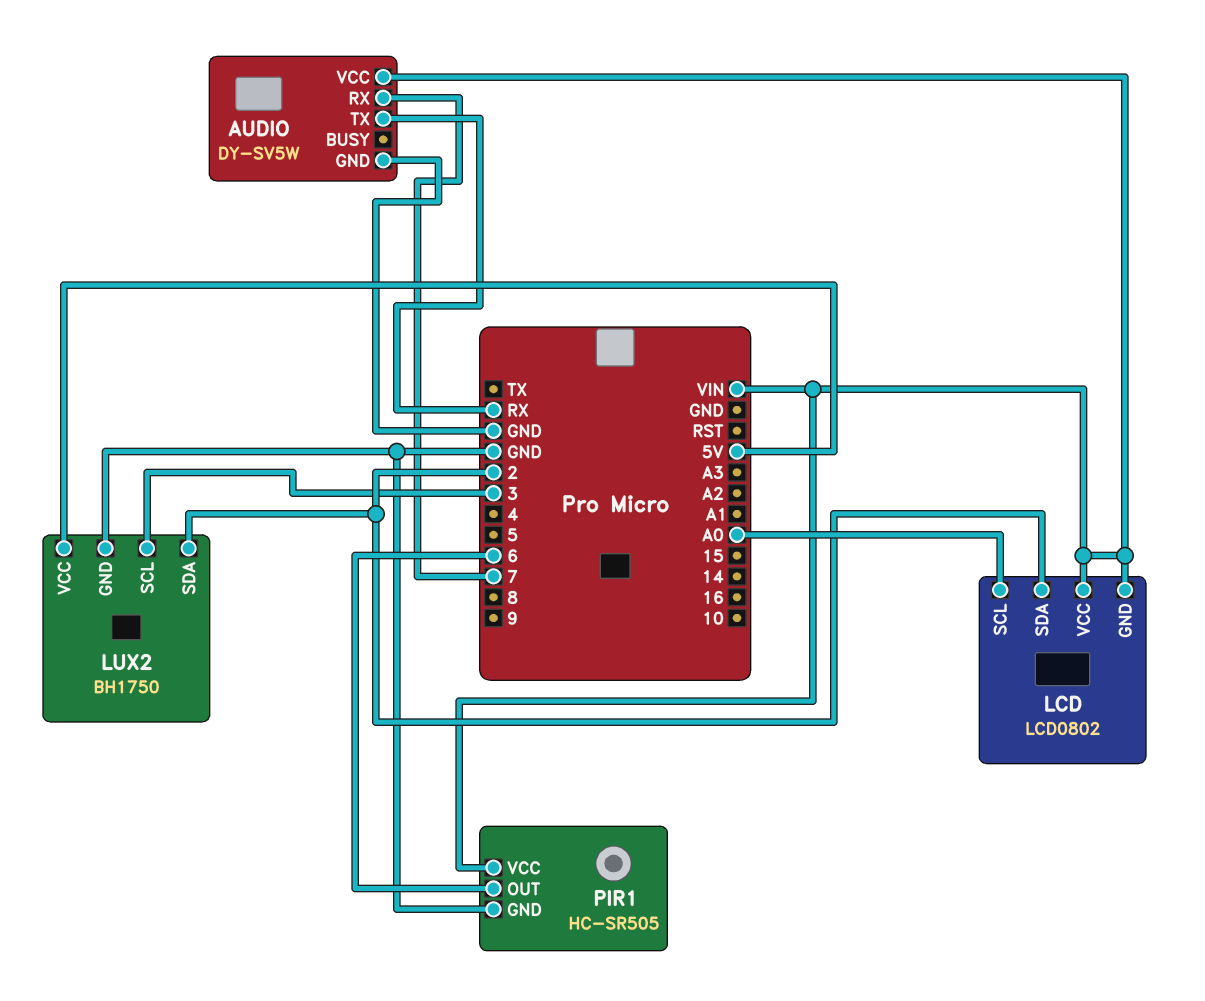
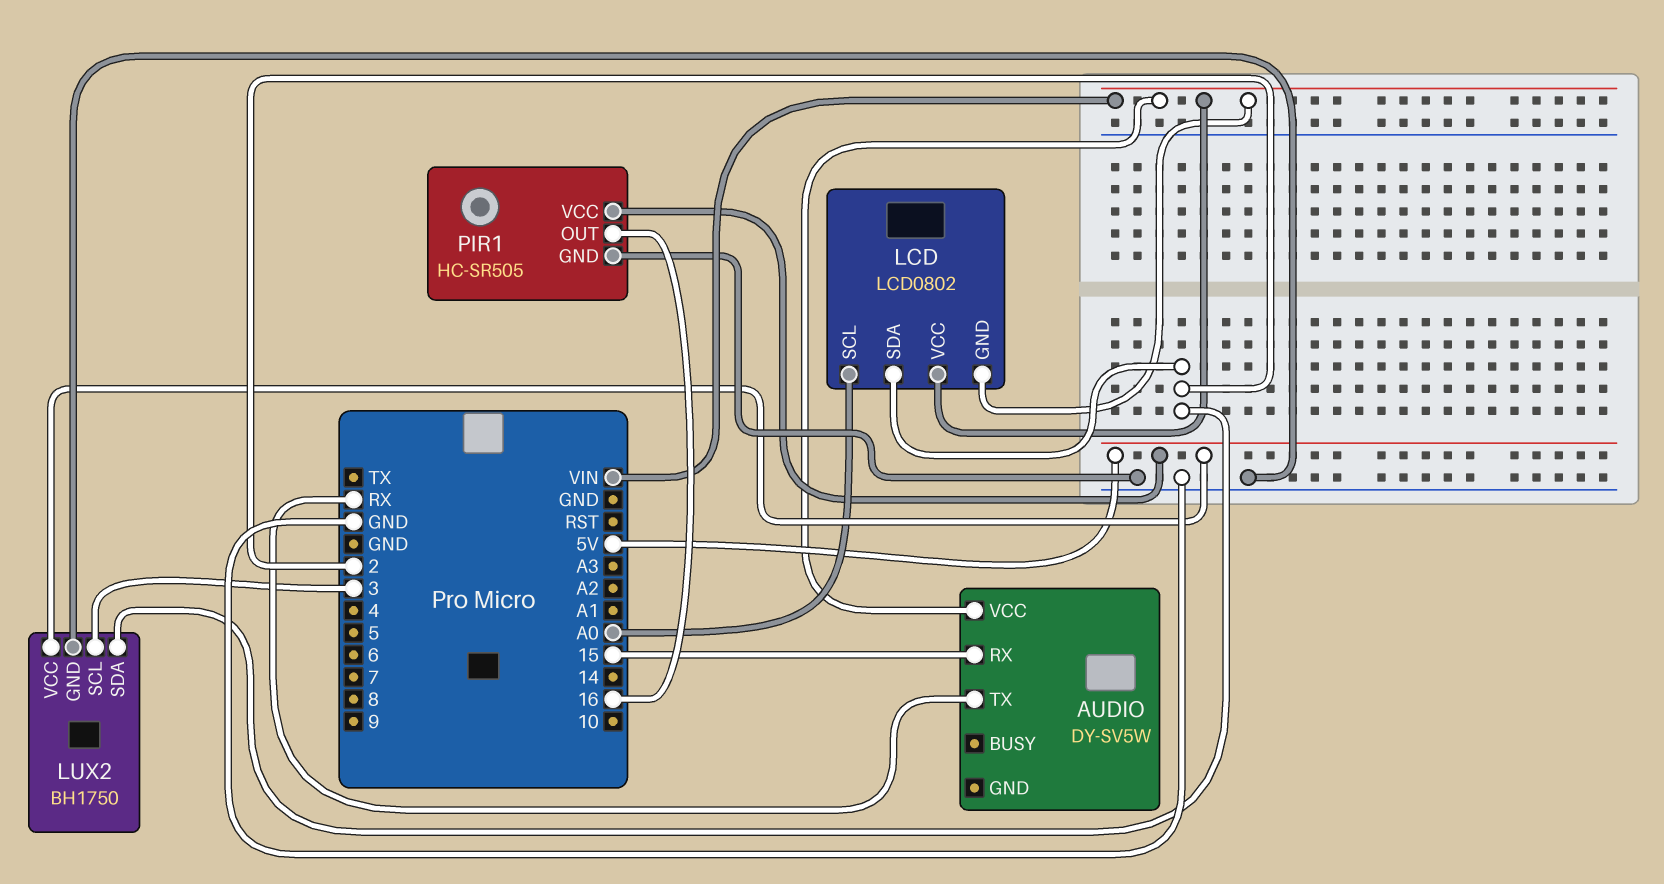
AUDIO pin GND: GND -> none
AUDIO pin RX: 7 -> 15
PIR1 pin OUT: 6 -> 16
PIR1 pin VCC: VIN -> 5V

